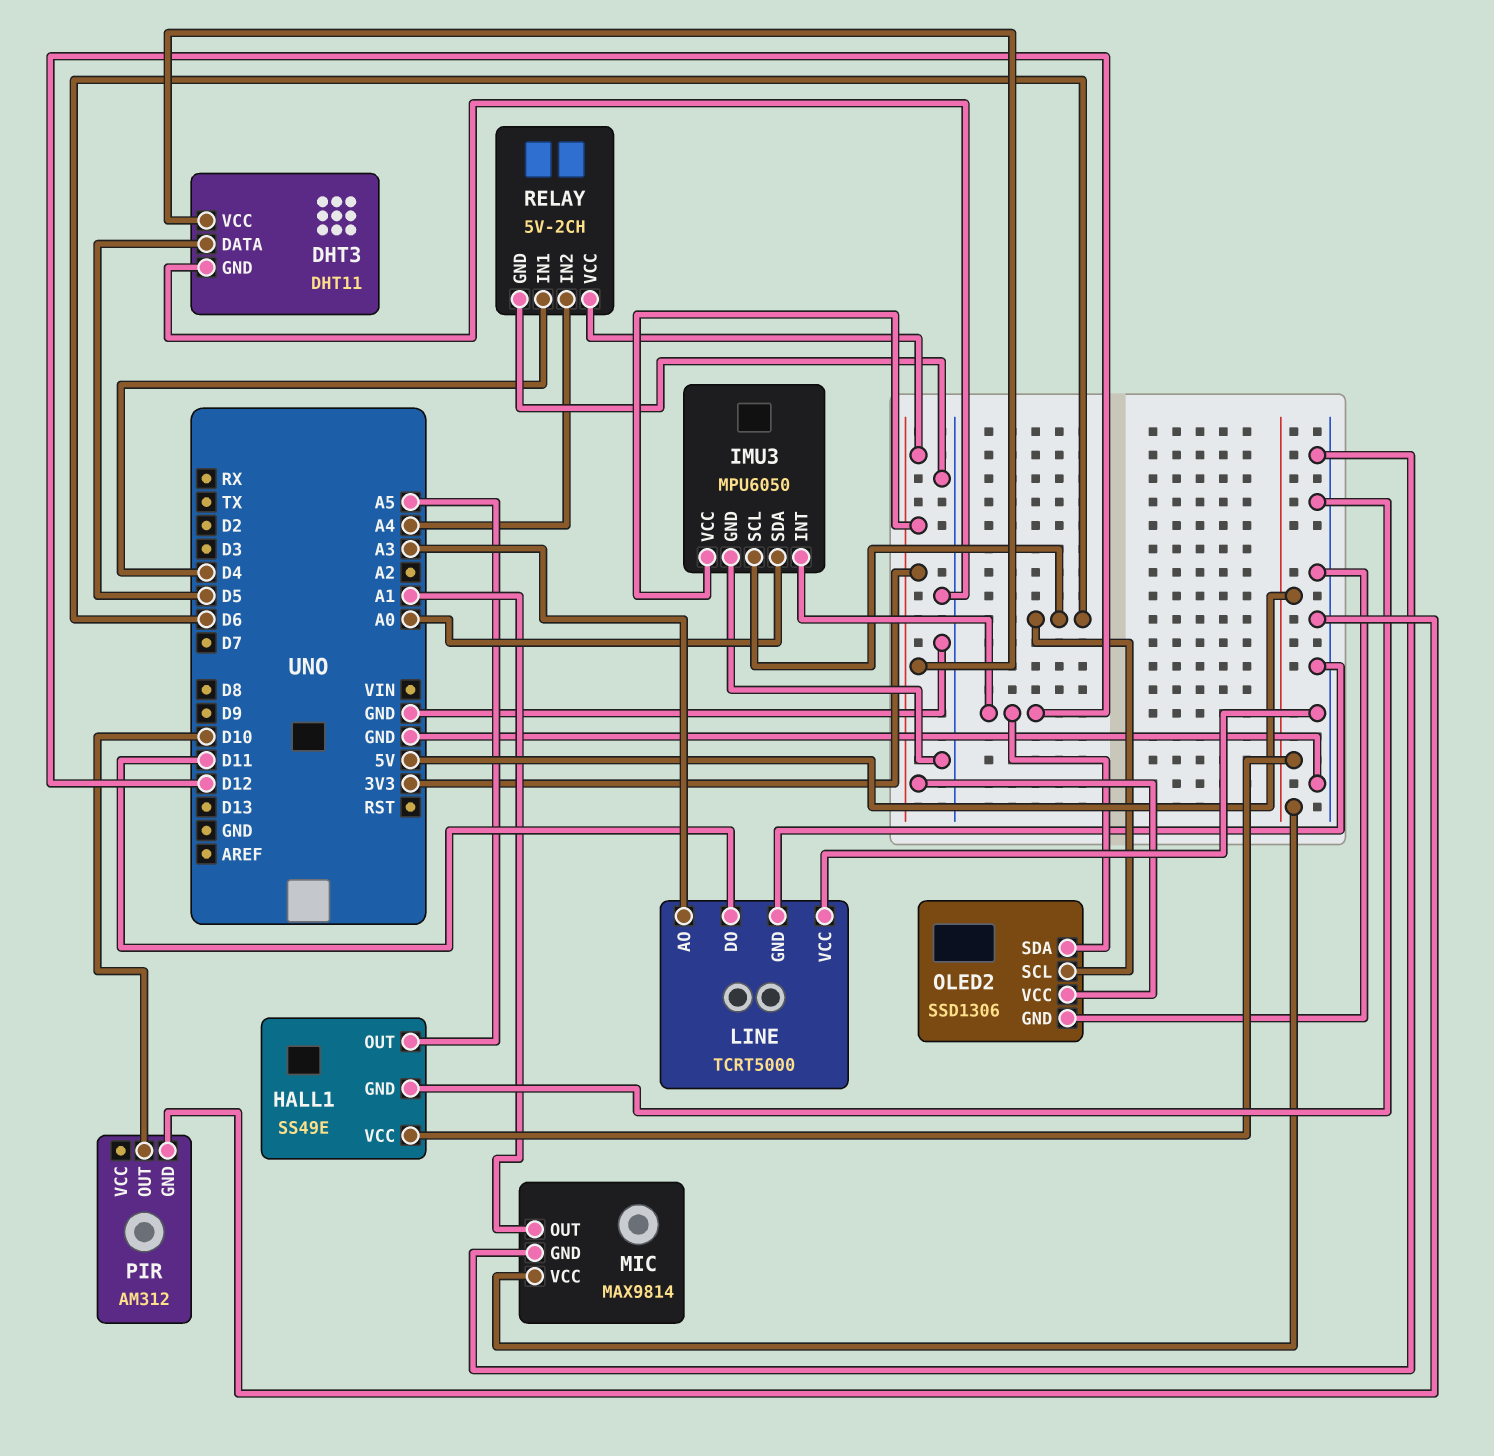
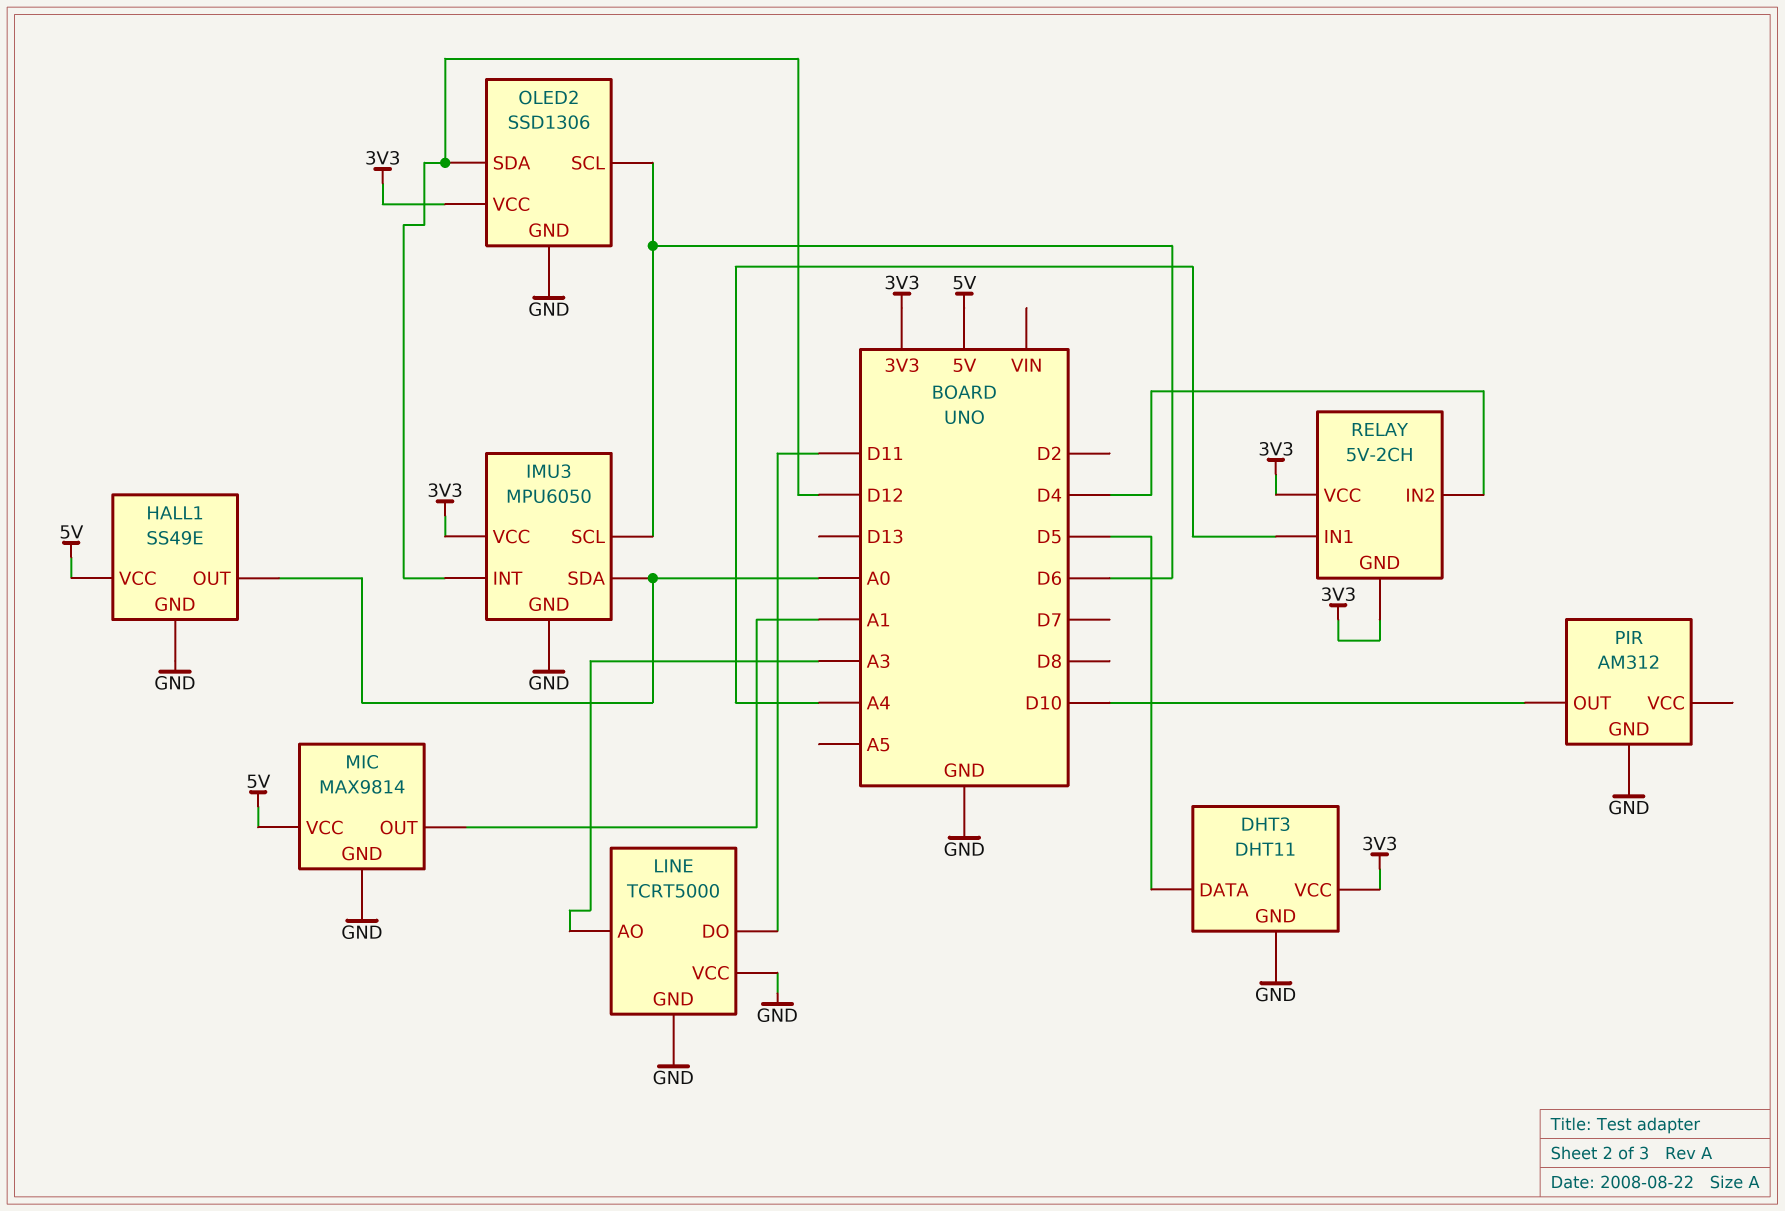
HALL1 pin OUT: A5 -> A0
RELAY pin GND: GND -> 3V3
RELAY pin IN1: D4 -> A4
RELAY pin IN2: A4 -> D4

